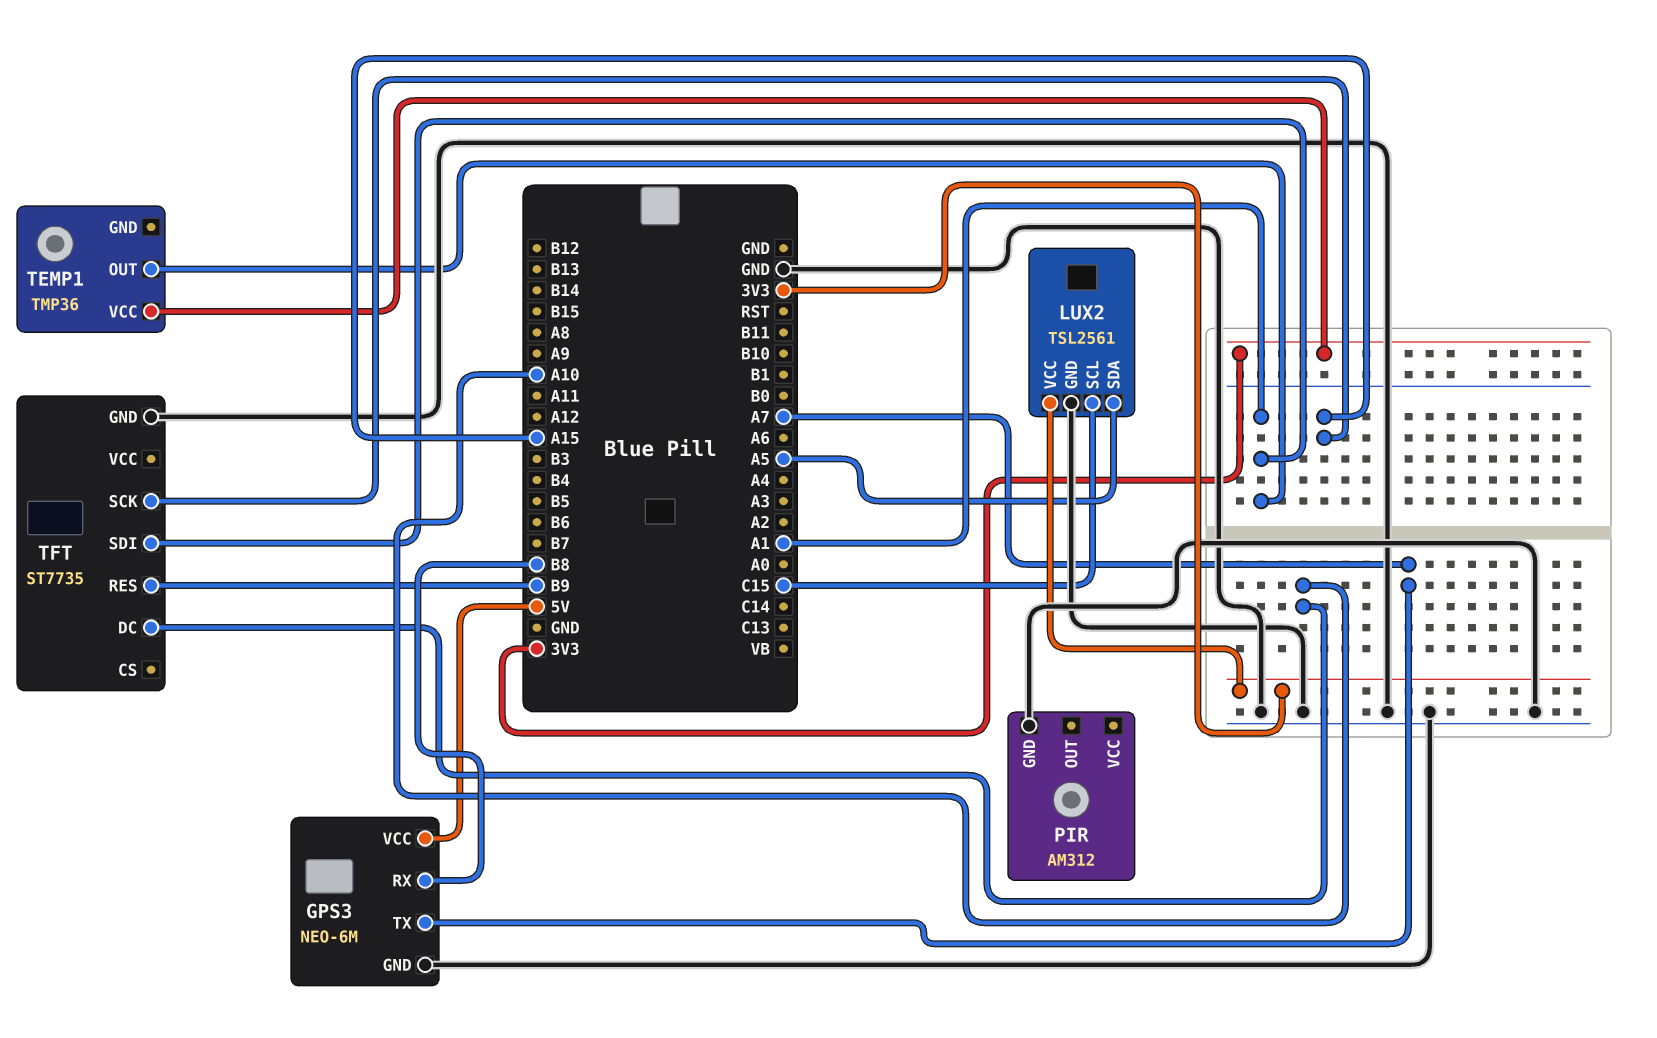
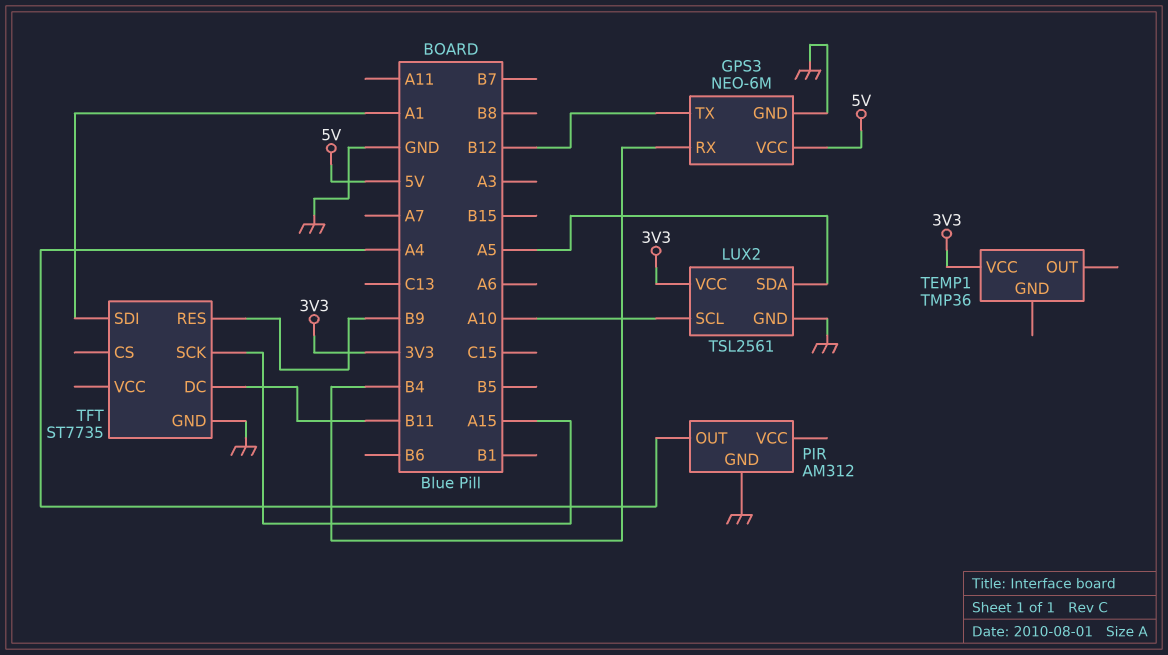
GPS3 pin RX: B8 -> B4
GPS3 pin TX: A7 -> B12
LUX2 pin SCL: C15 -> A10
PIR pin OUT: none -> A4
TEMP1 pin OUT: A1 -> none
TFT pin DC: A10 -> B11

